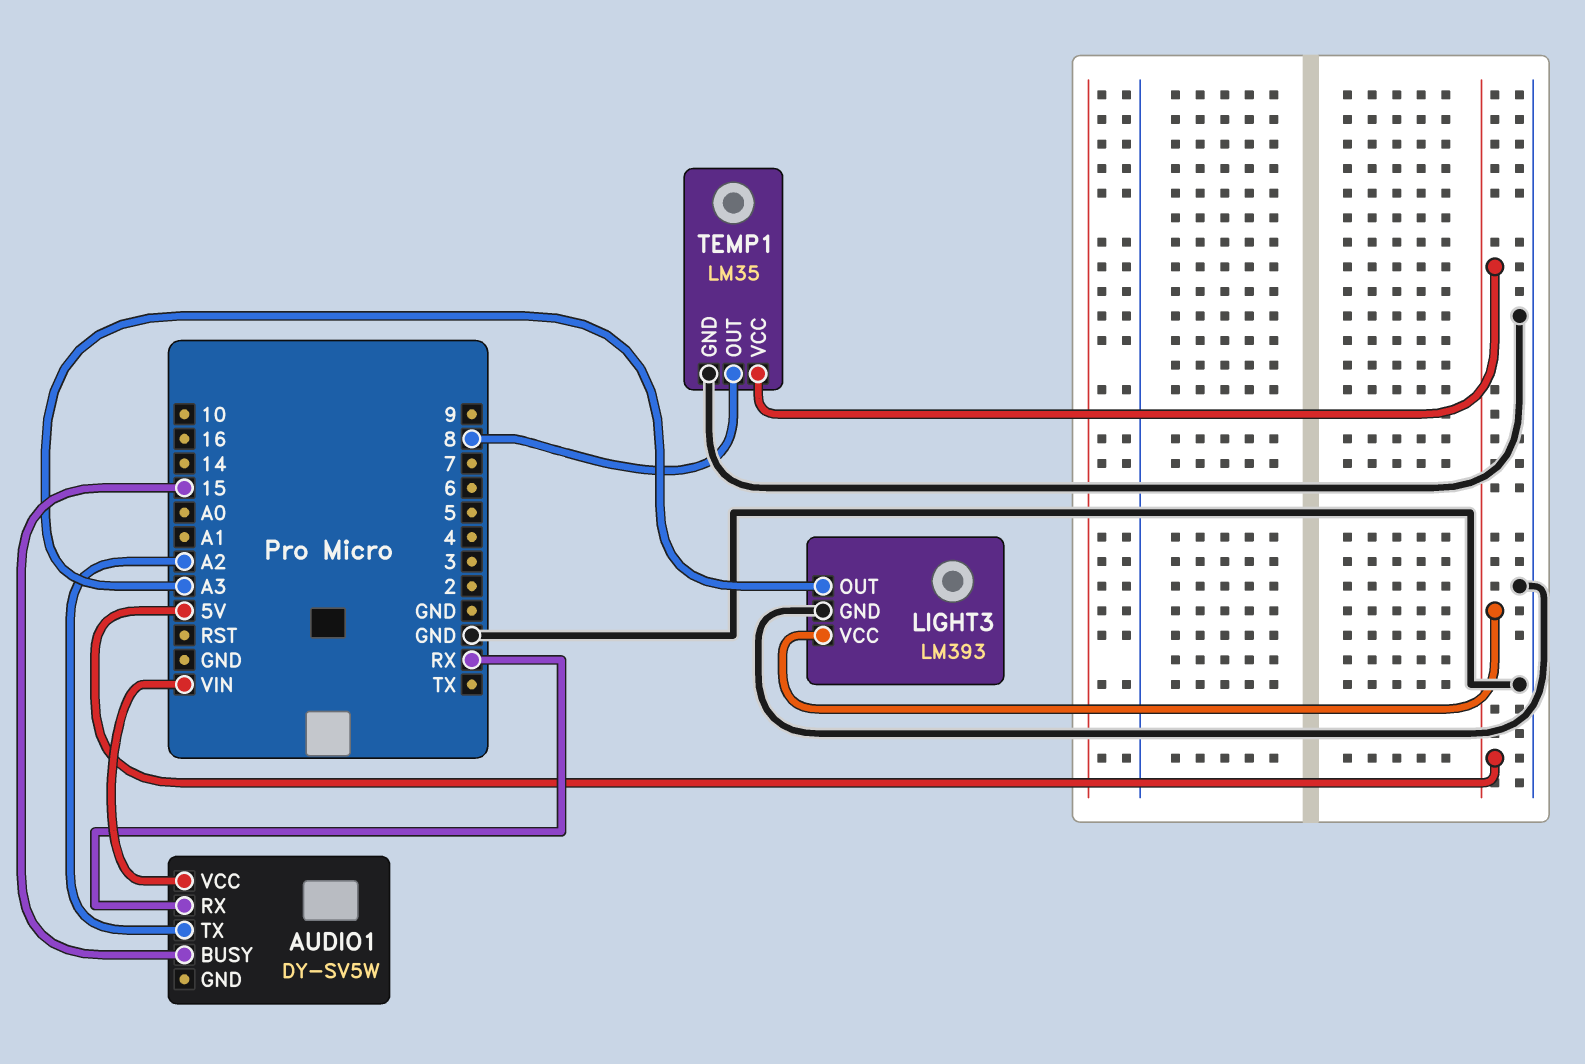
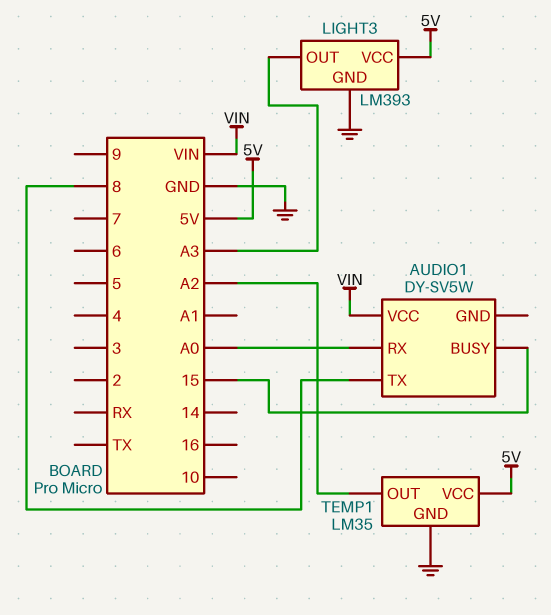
AUDIO1 pin RX: RX -> A0
AUDIO1 pin TX: A2 -> 8
TEMP1 pin OUT: 8 -> A2

